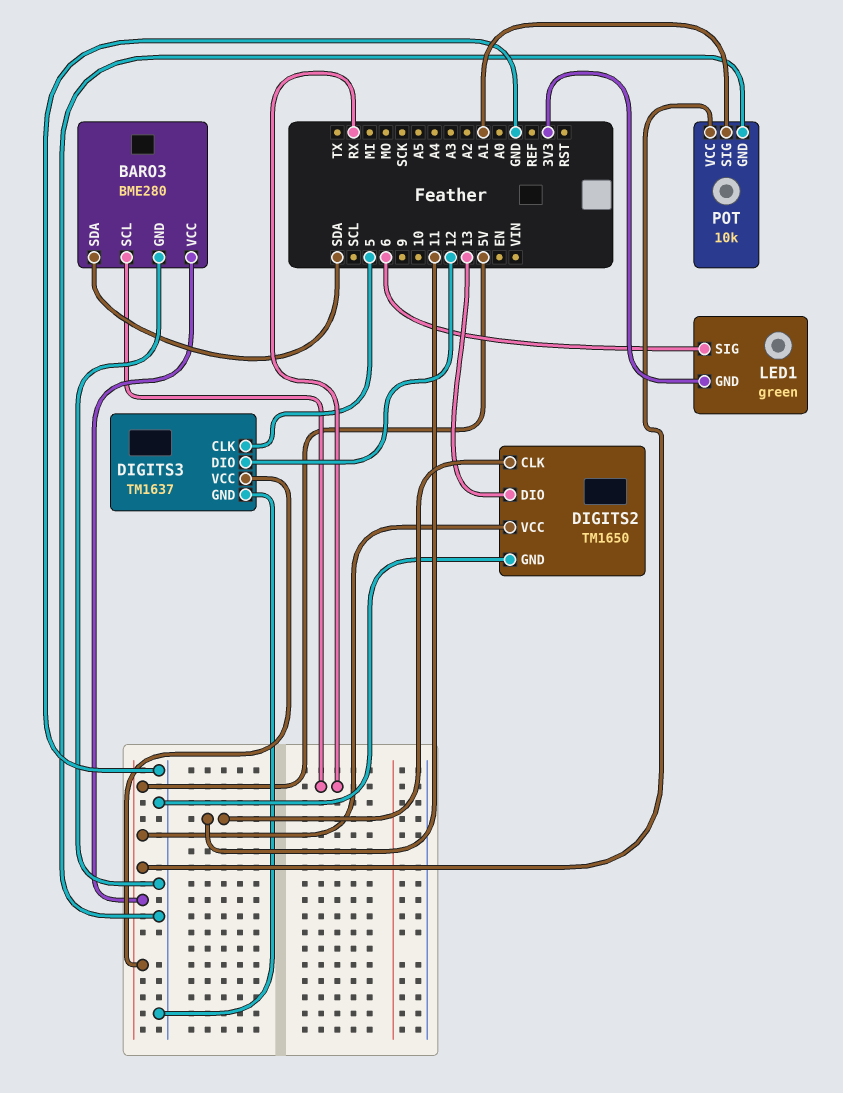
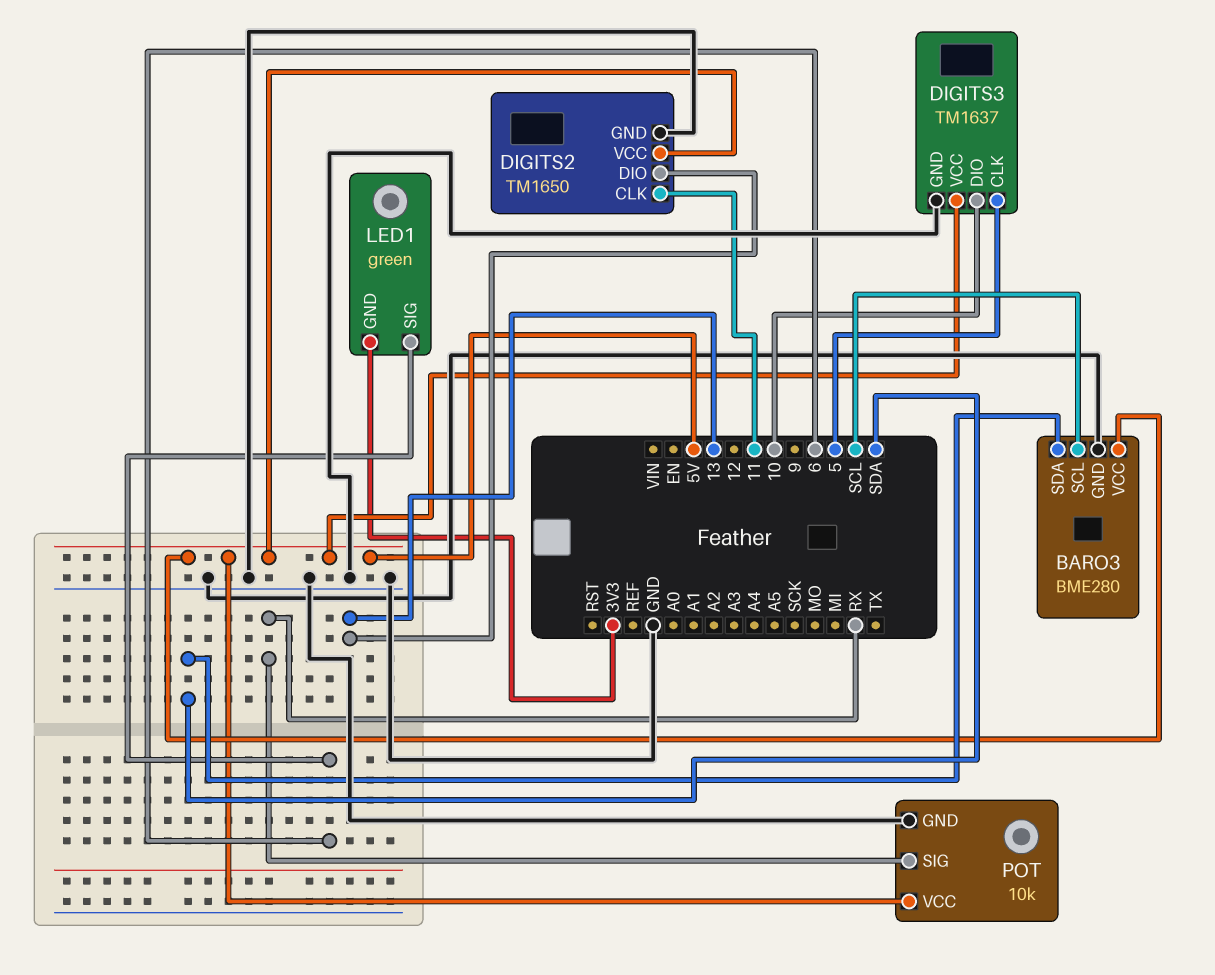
BARO3 pin SCL: RX -> SCL
DIGITS3 pin DIO: 12 -> 10
POT pin SIG: A1 -> RX

